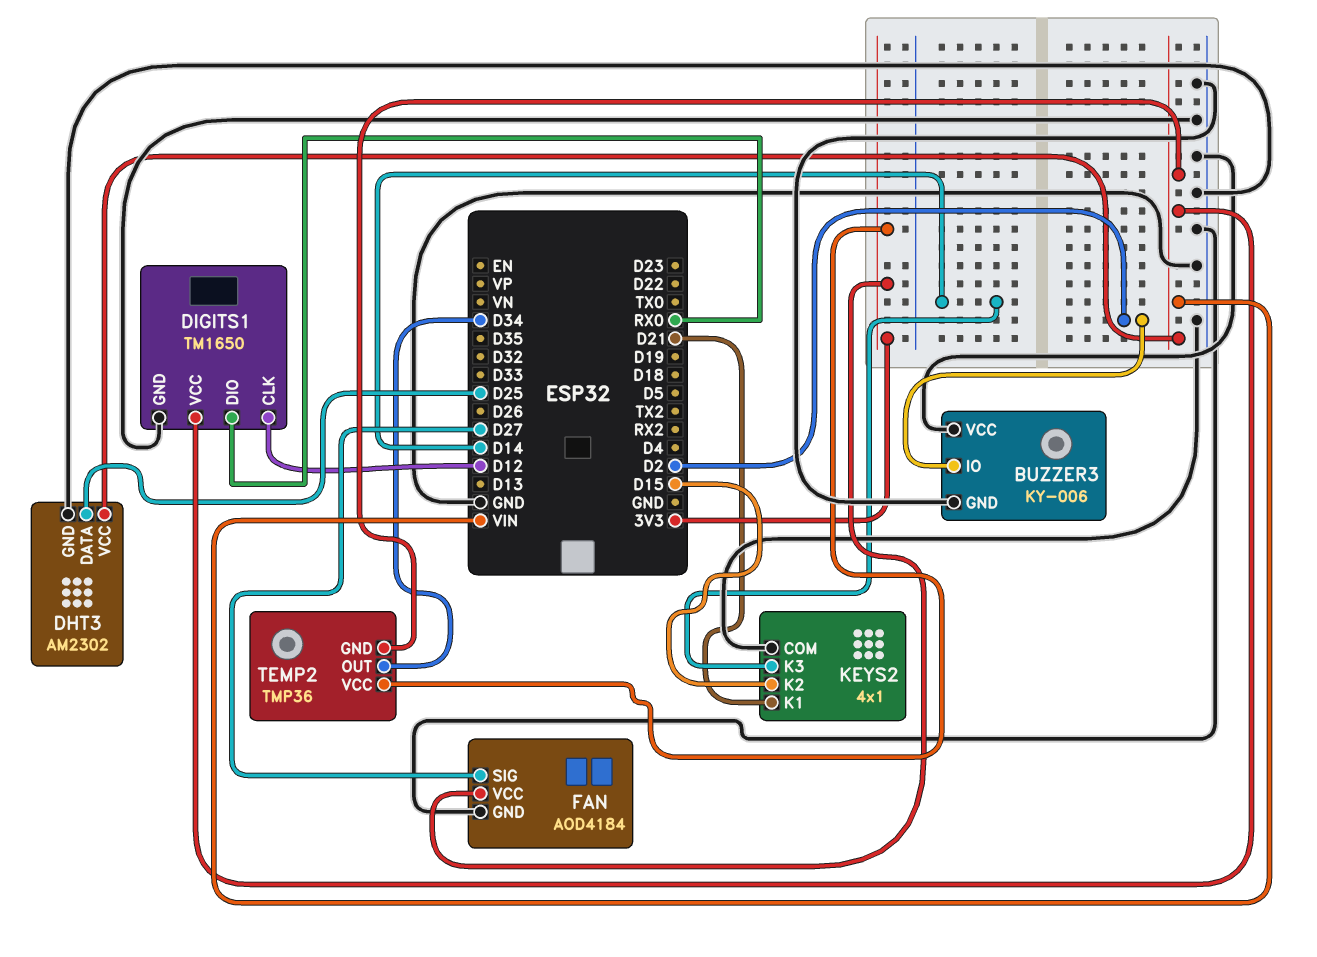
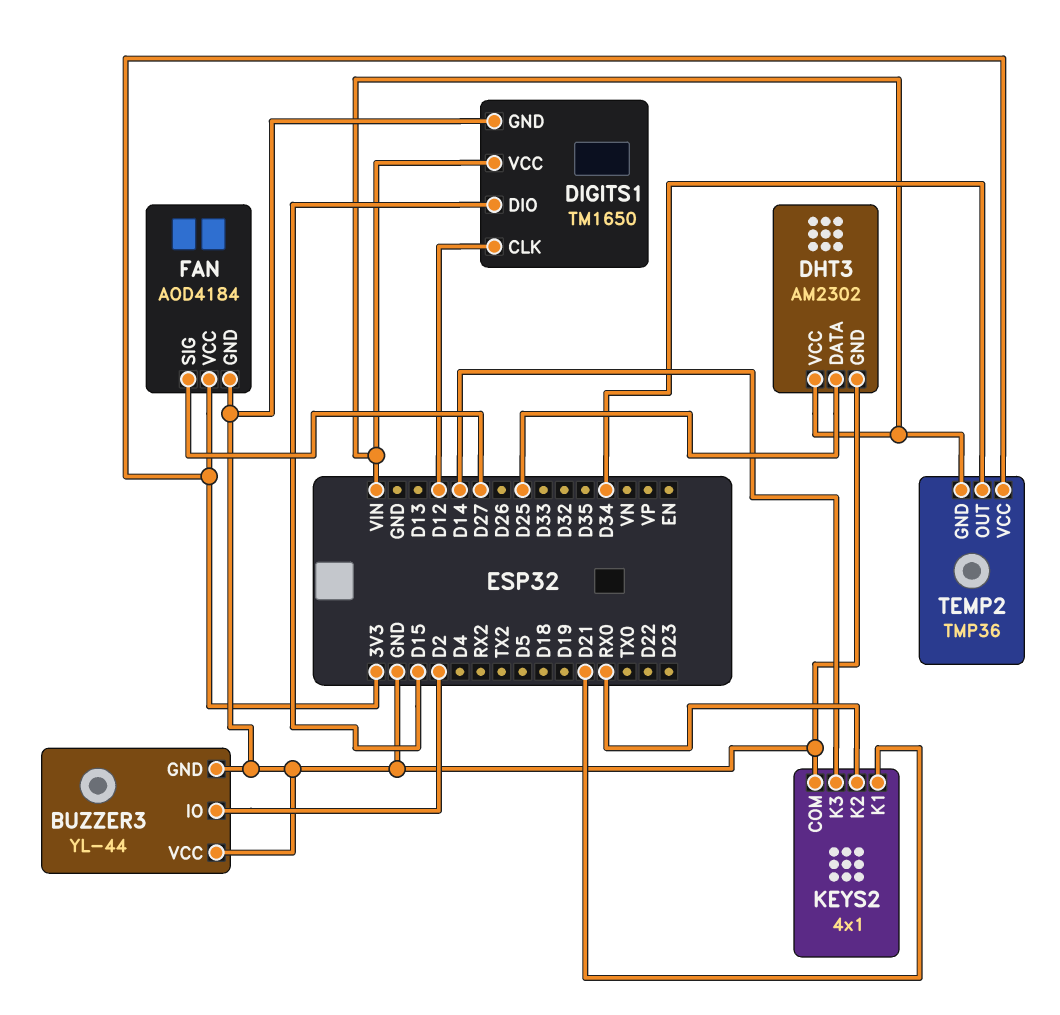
BUZZER3: KY-006 -> YL-44
DIGITS1 pin DIO: RX0 -> D15
KEYS2 pin K2: D15 -> RX0

